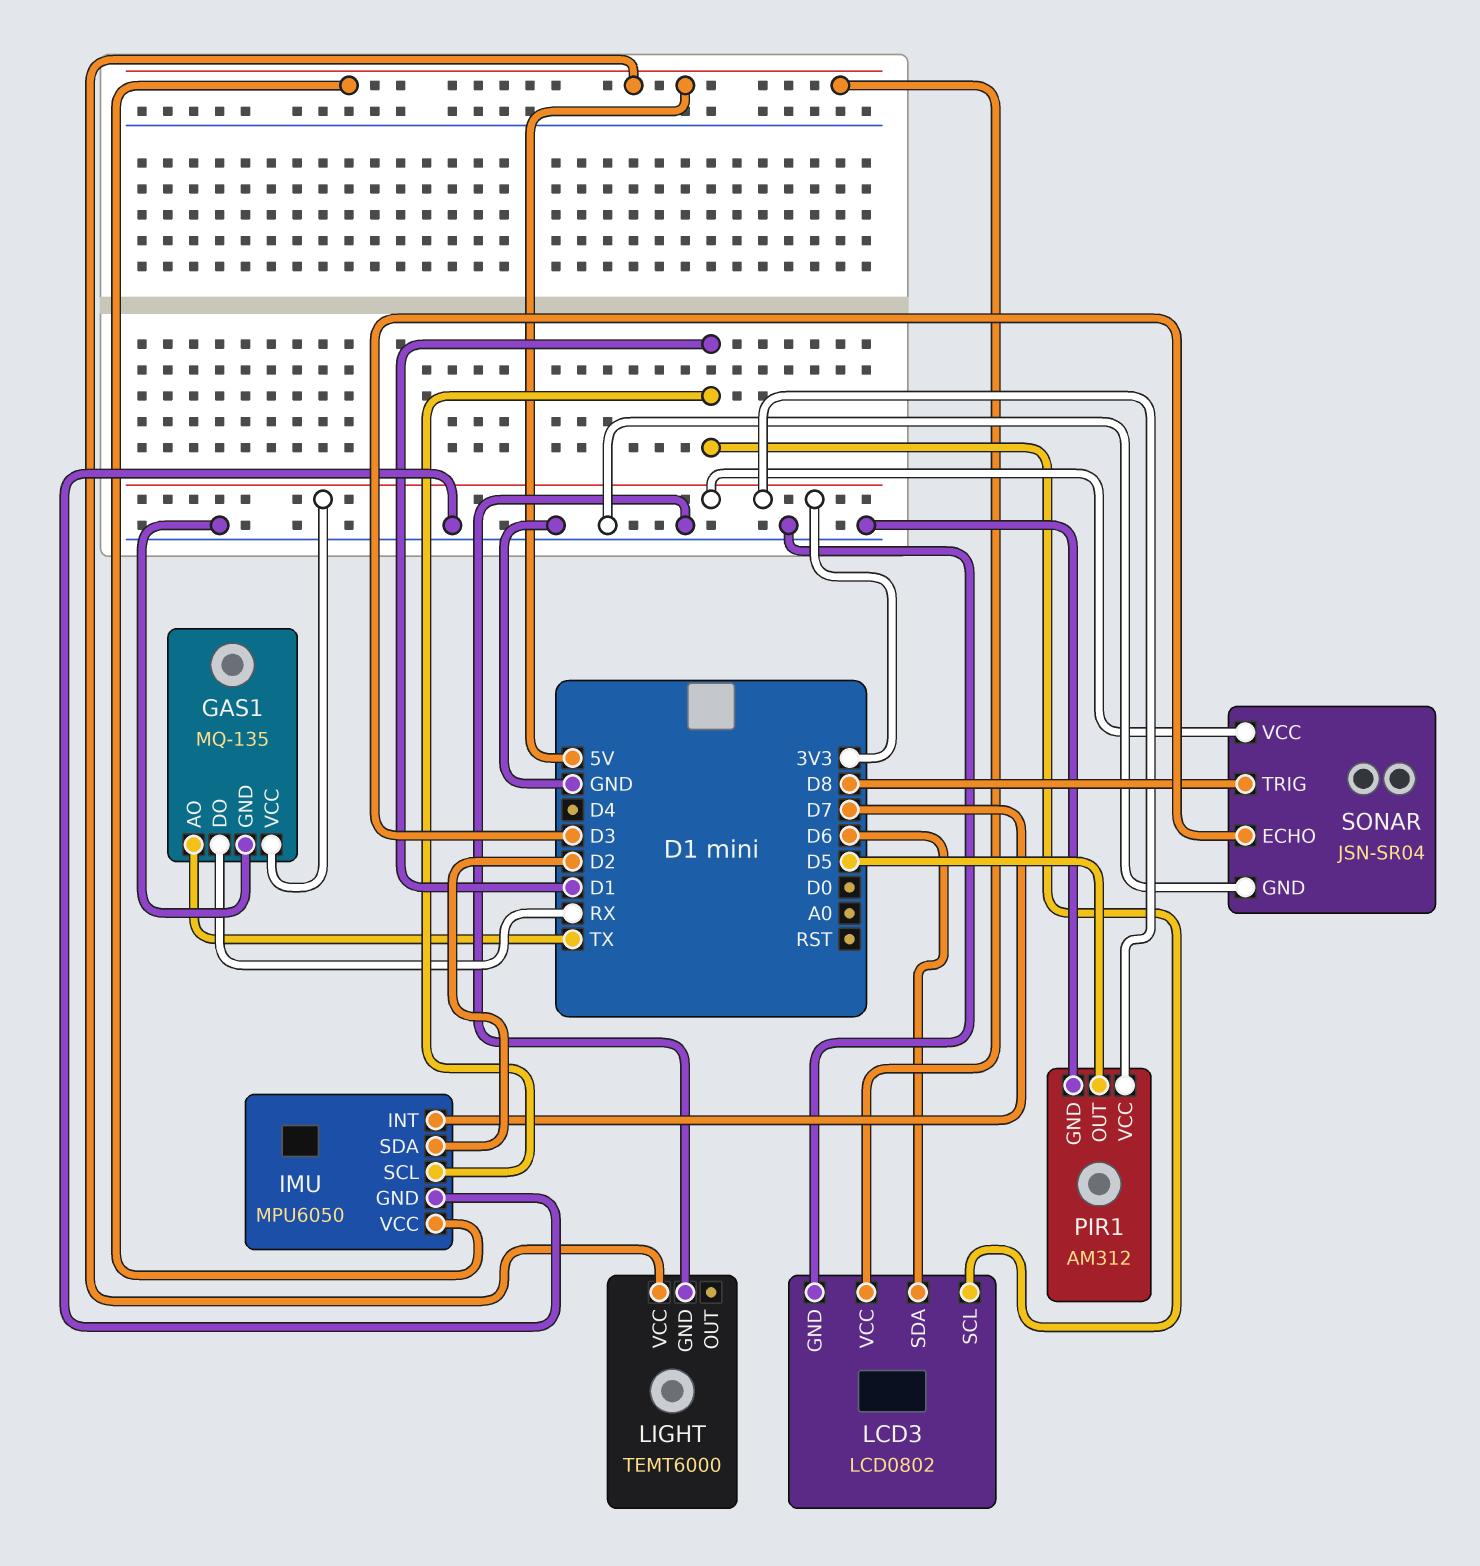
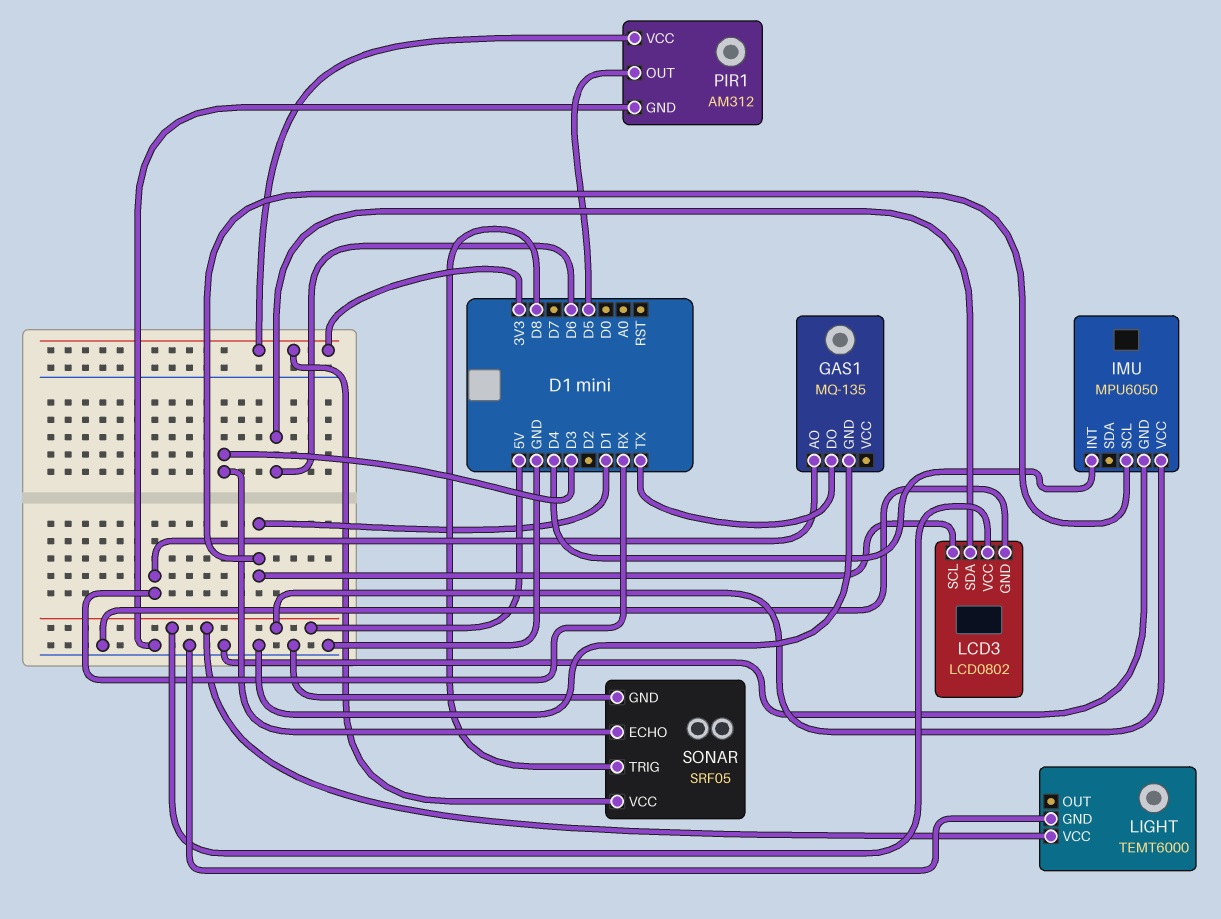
GAS1 pin AO: TX -> RX
GAS1 pin DO: RX -> TX
GAS1 pin VCC: 3V3 -> none
IMU pin INT: D7 -> D4
IMU pin SDA: D2 -> none
SONAR: JSN-SR04 -> SRF05

